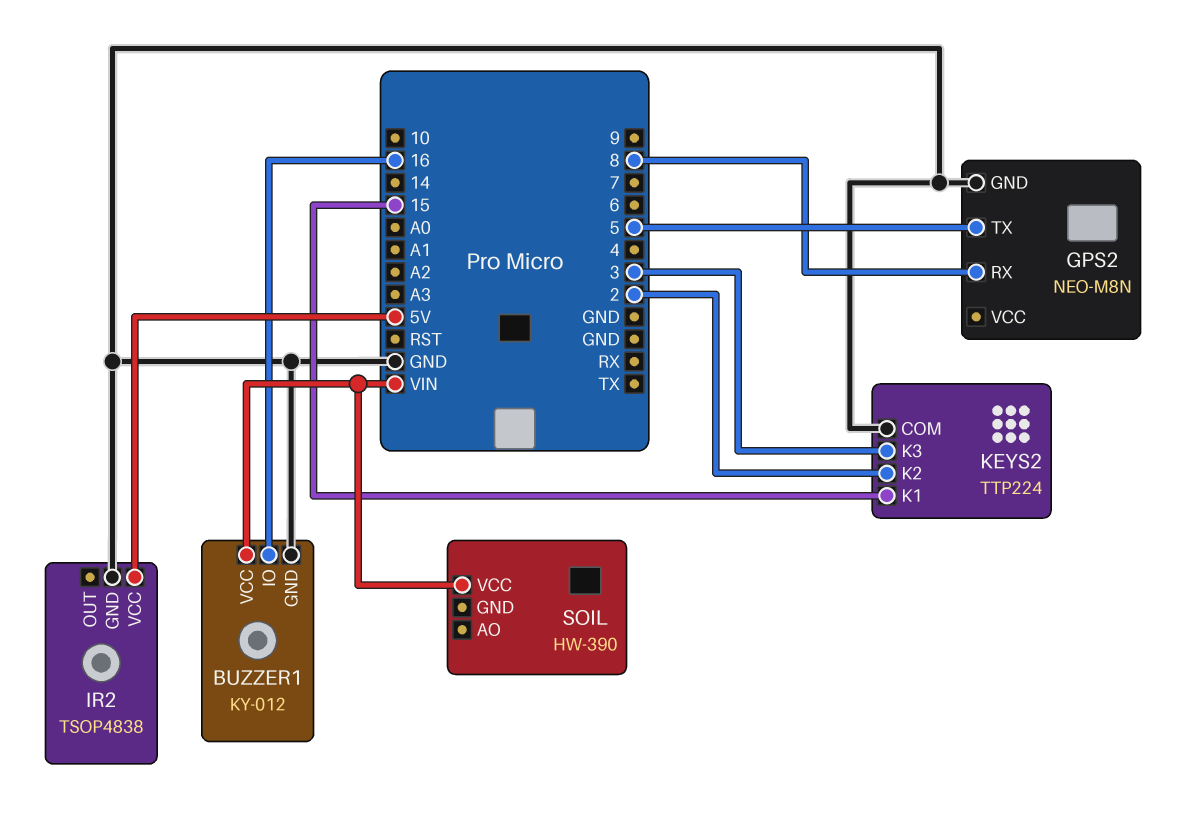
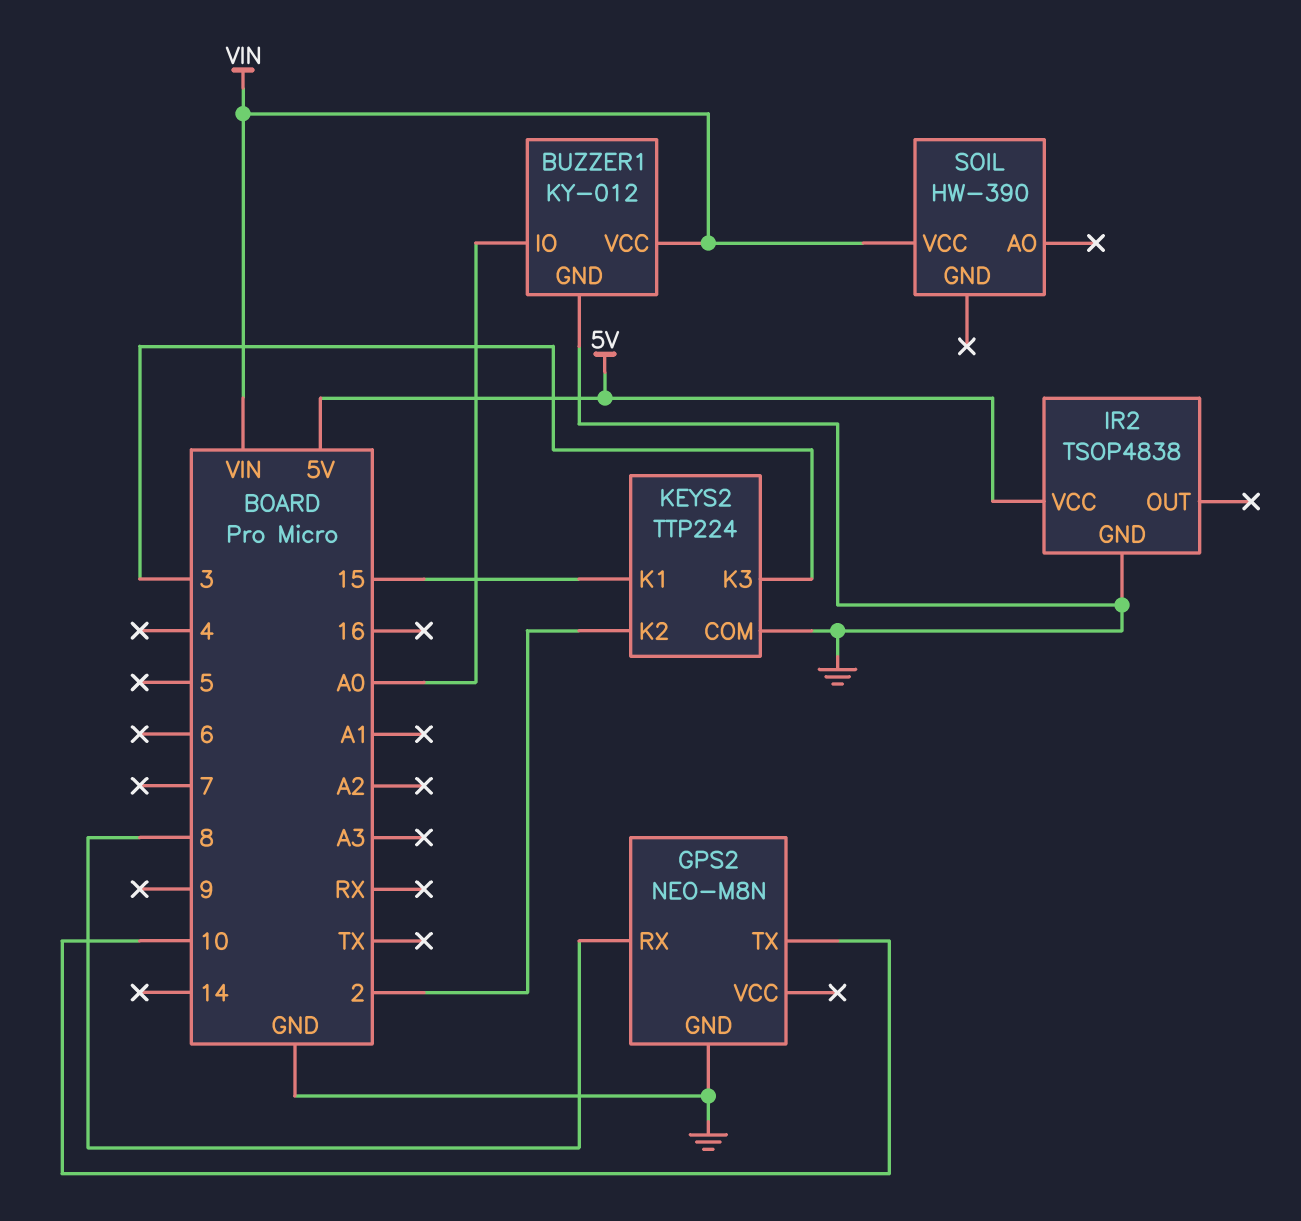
BUZZER1 pin IO: 16 -> A0
GPS2 pin TX: 5 -> 10

